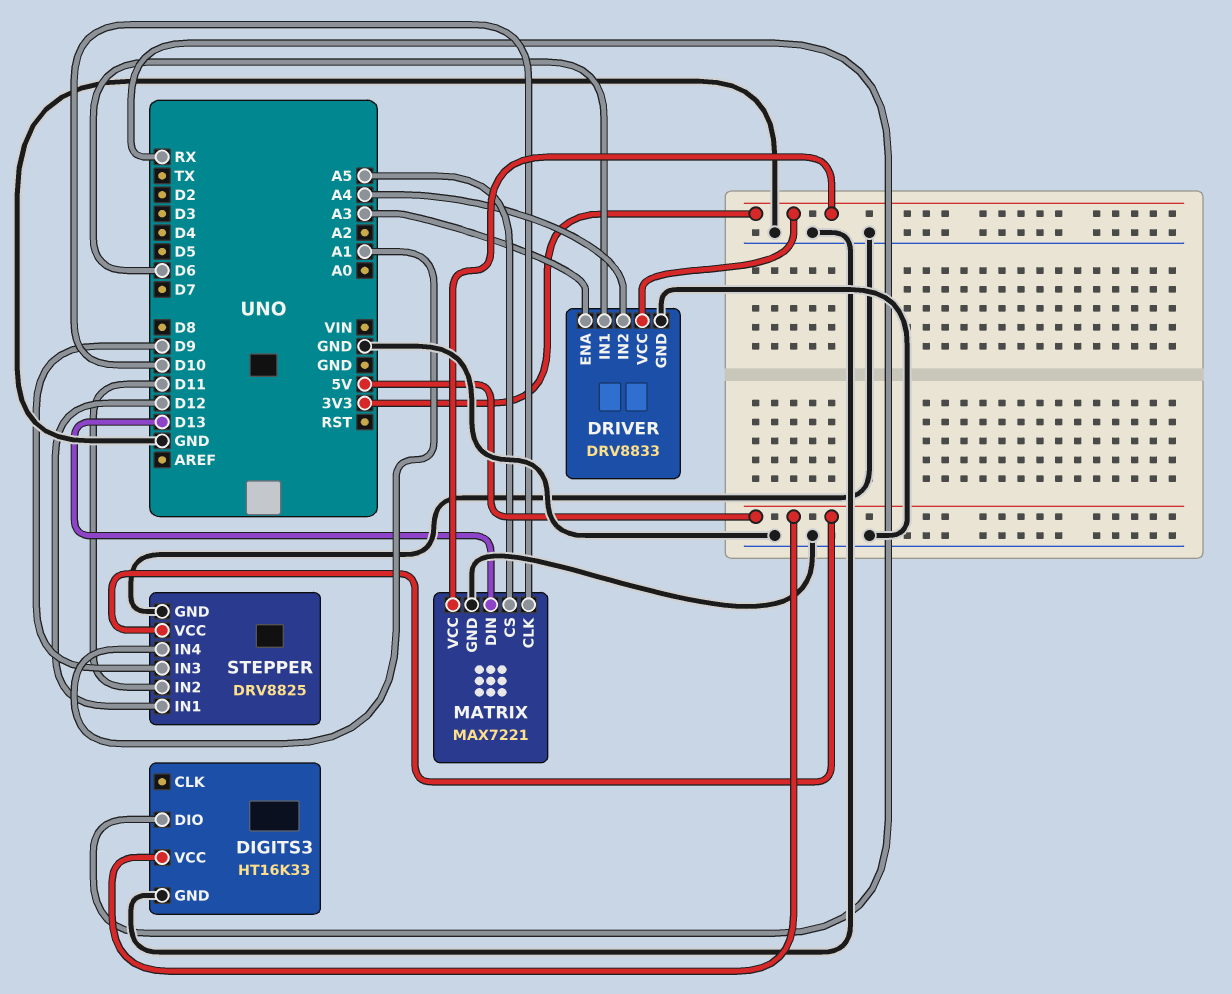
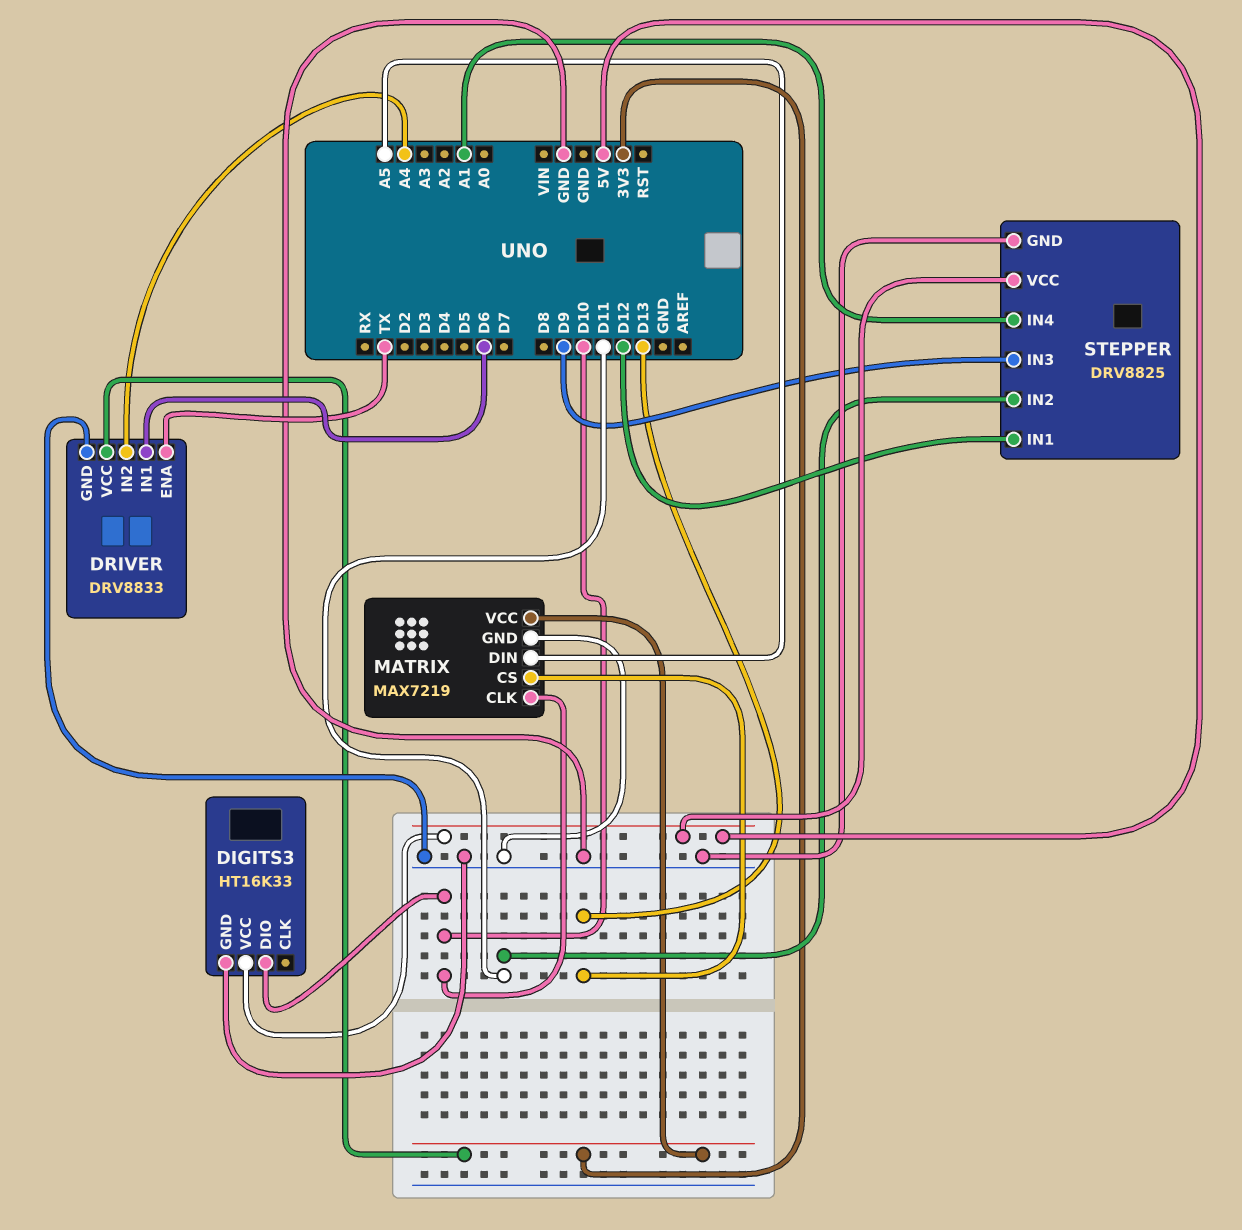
DIGITS3 pin DIO: RX -> D10
DRIVER pin ENA: A3 -> TX
MATRIX: MAX7221 -> MAX7219
MATRIX pin CS: A5 -> D13
MATRIX pin DIN: D13 -> A5

